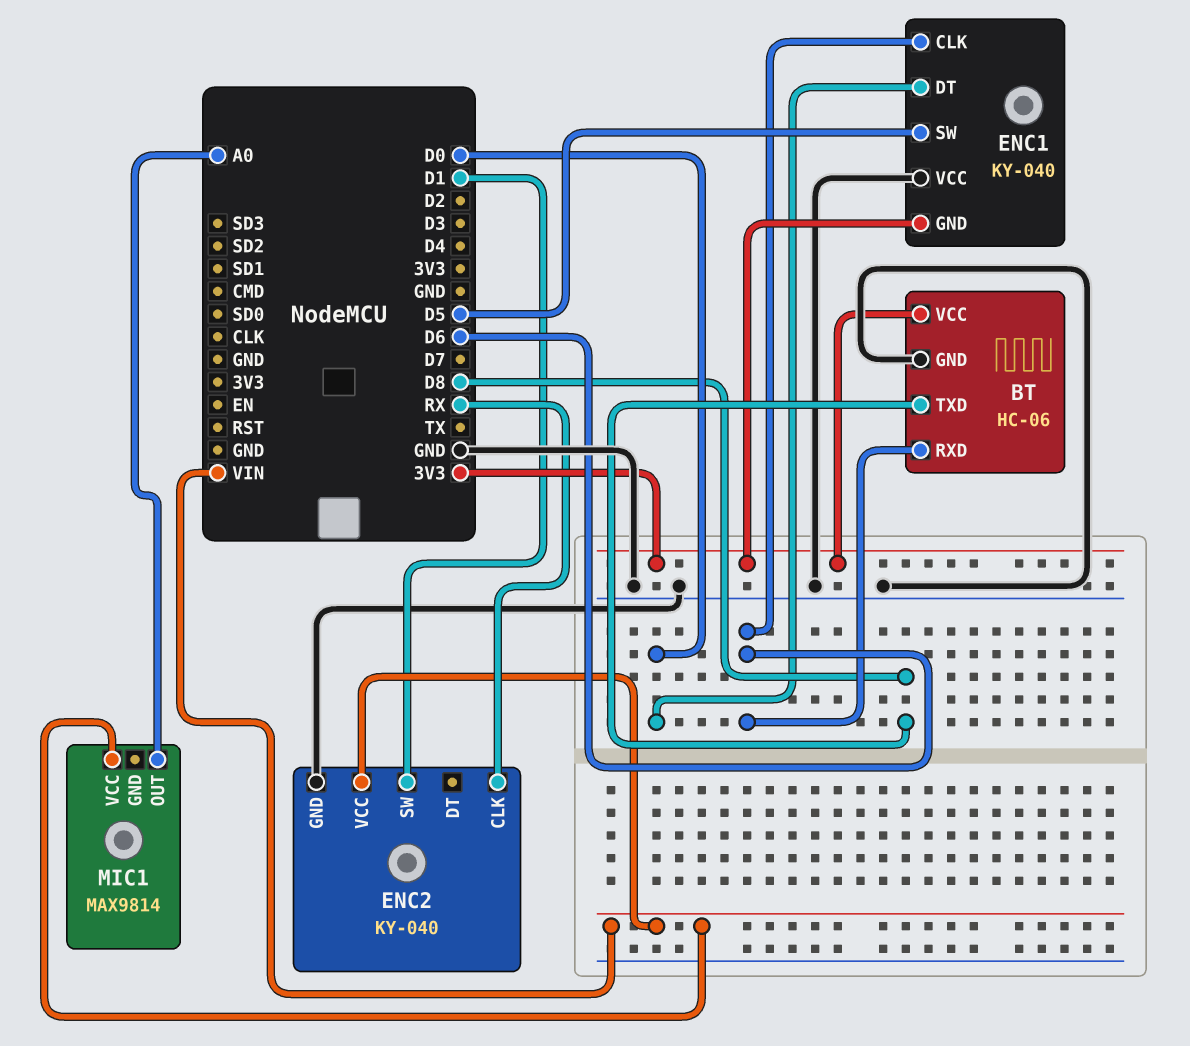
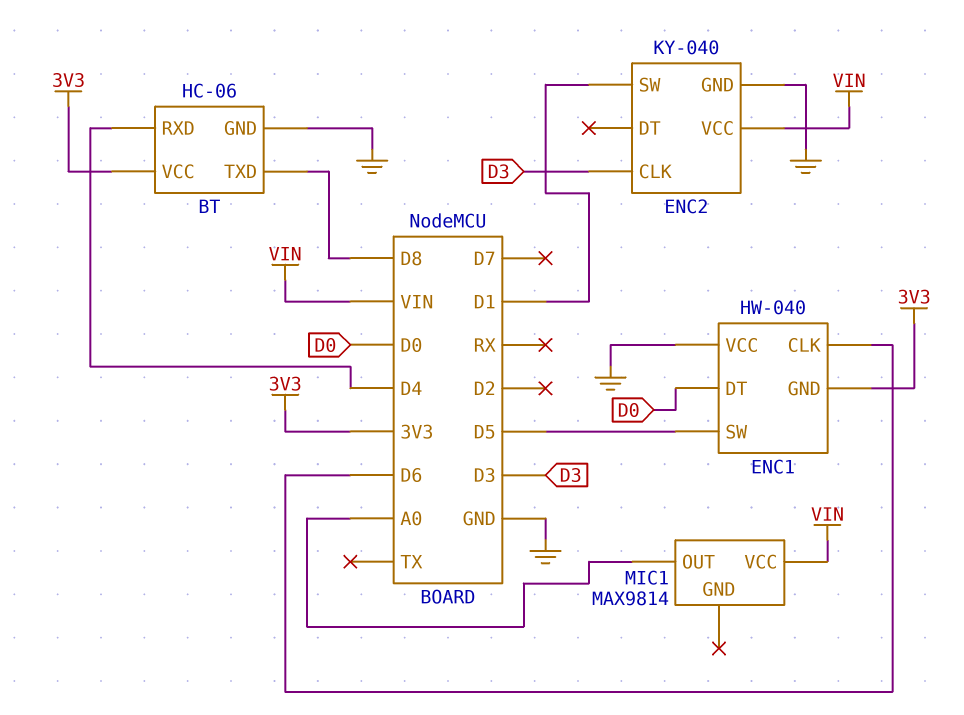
BT pin RXD: D6 -> D4
ENC1: KY-040 -> HW-040
ENC2 pin CLK: RX -> D3

